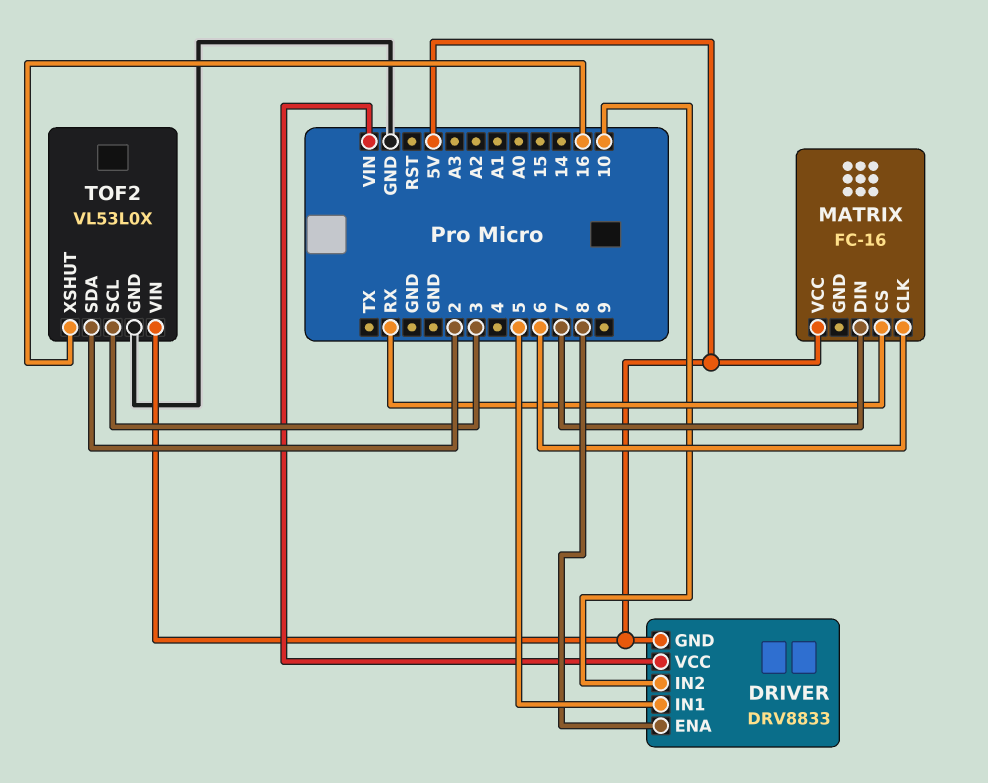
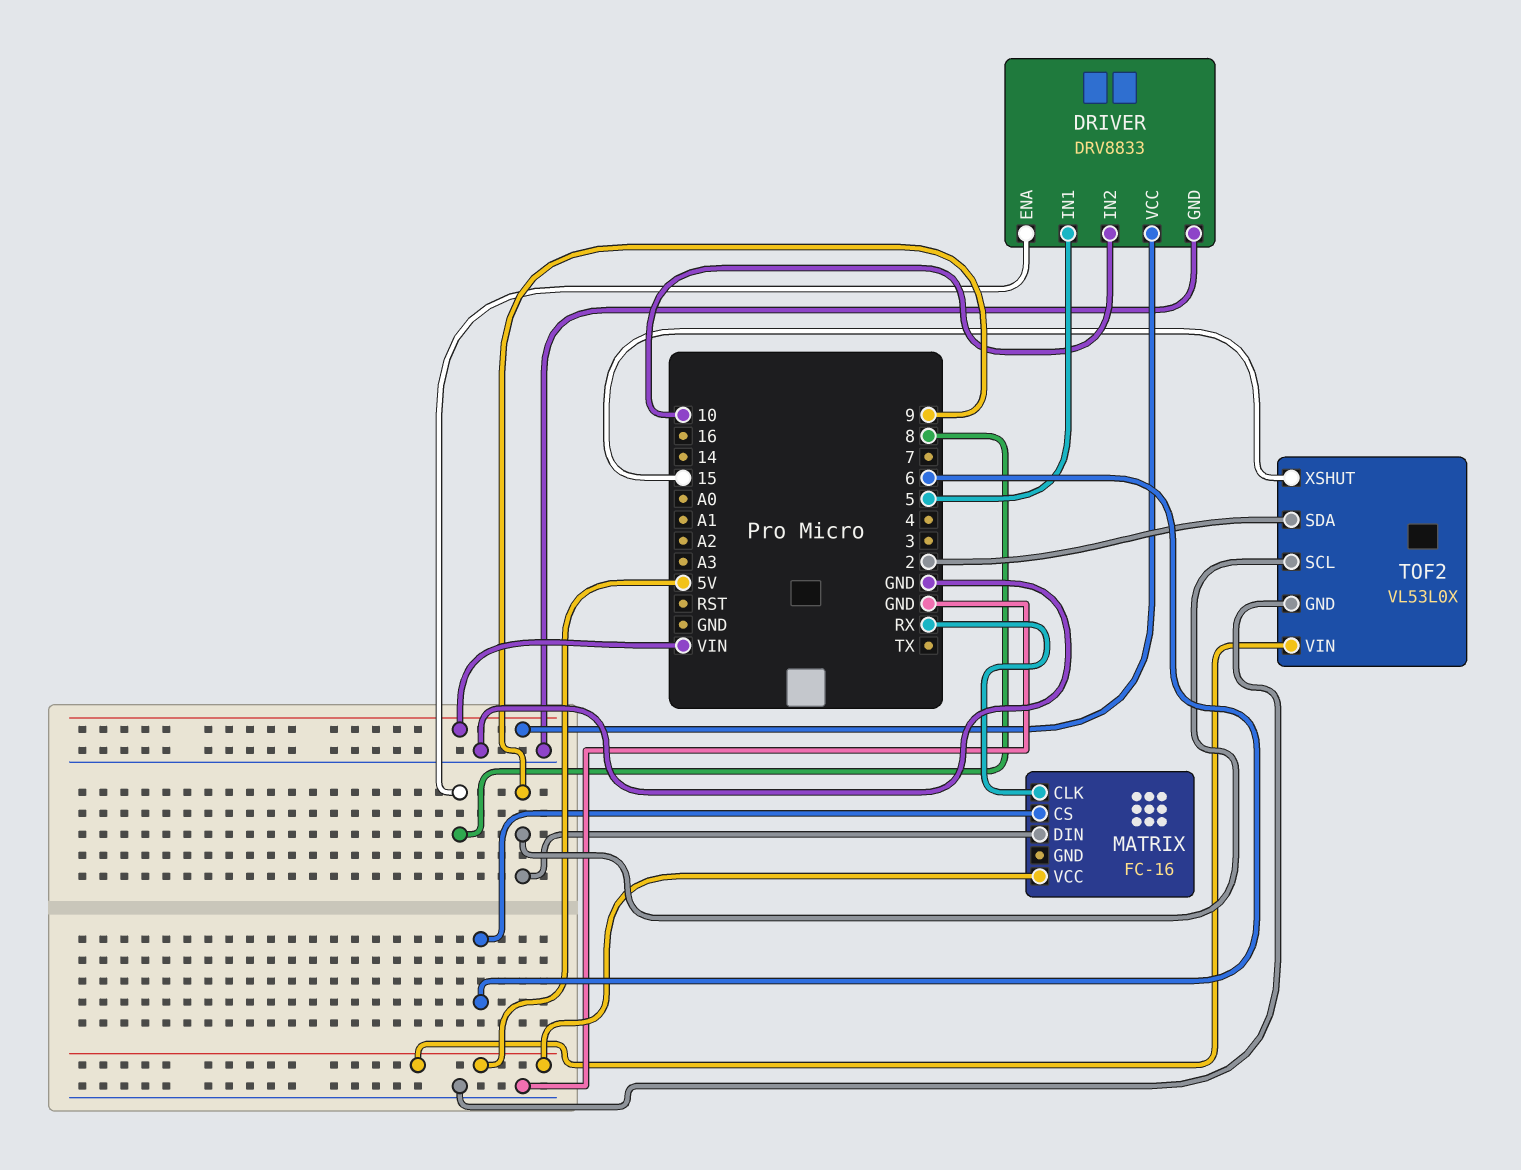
DRIVER pin GND: 5V -> GND
MATRIX pin CLK: 6 -> RX
MATRIX pin CS: RX -> 6
MATRIX pin DIN: 7 -> 9
TOF2 pin SCL: 3 -> 9
TOF2 pin XSHUT: 16 -> 15

